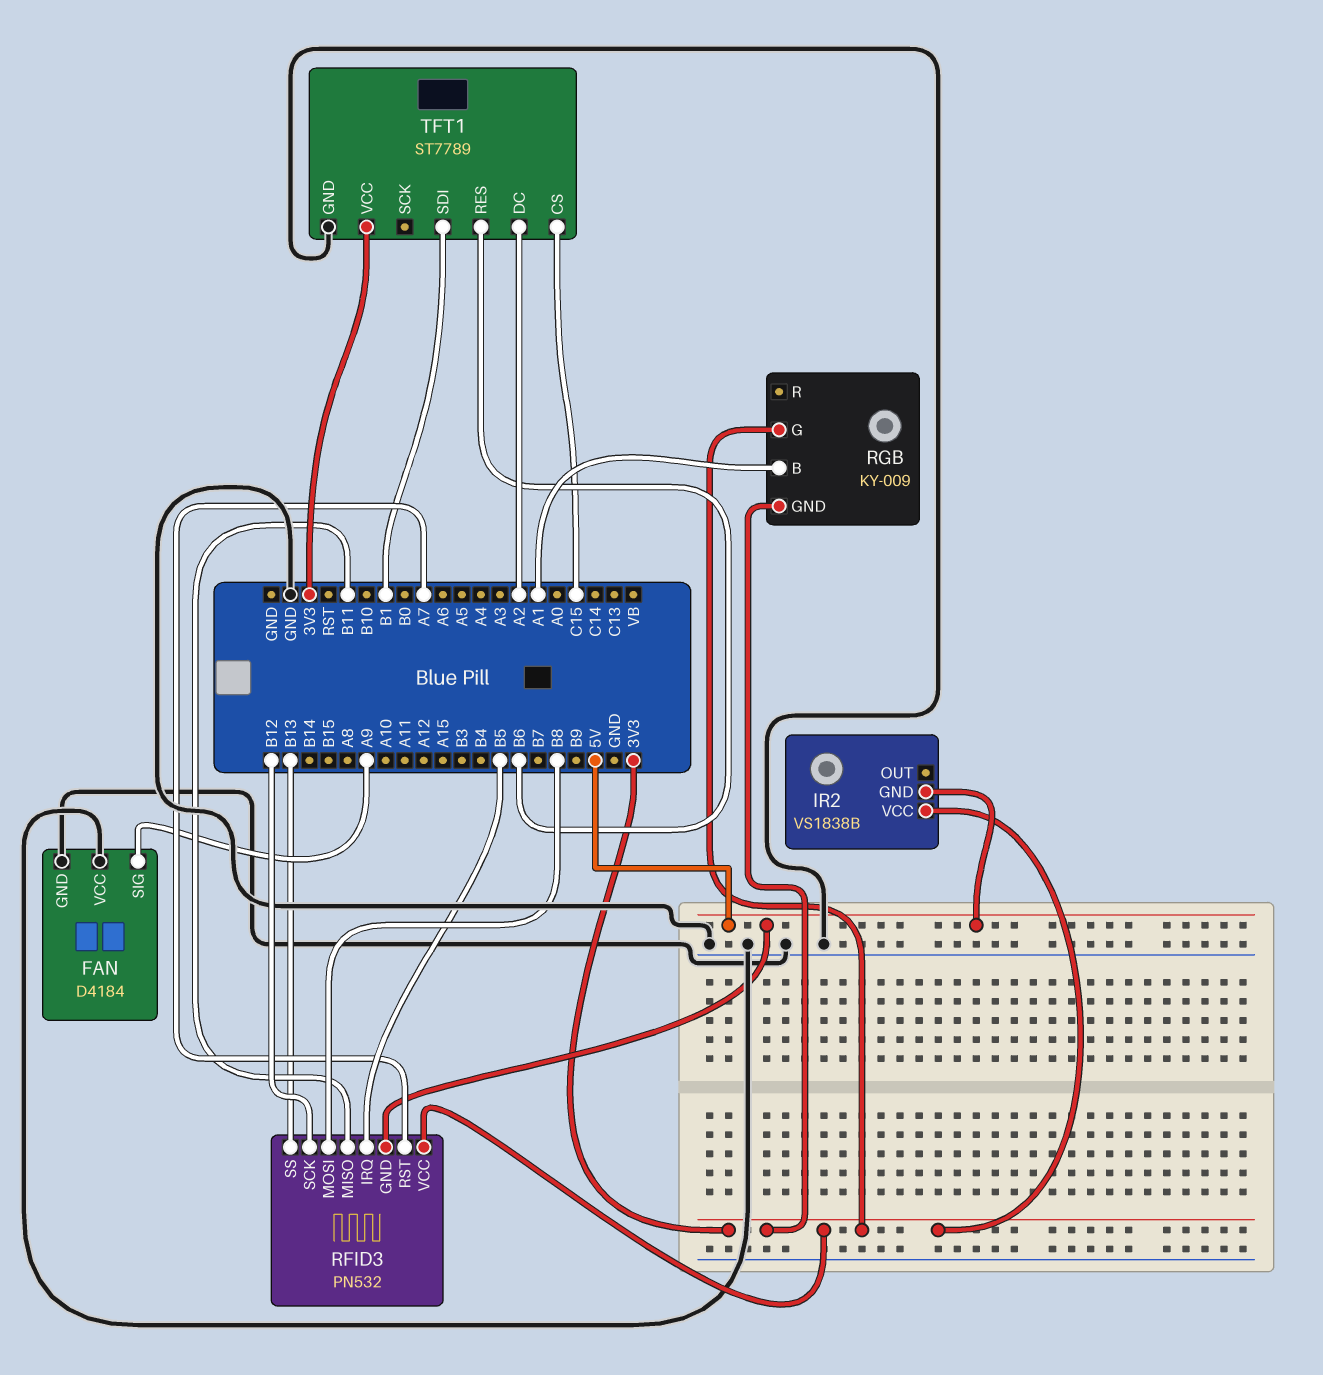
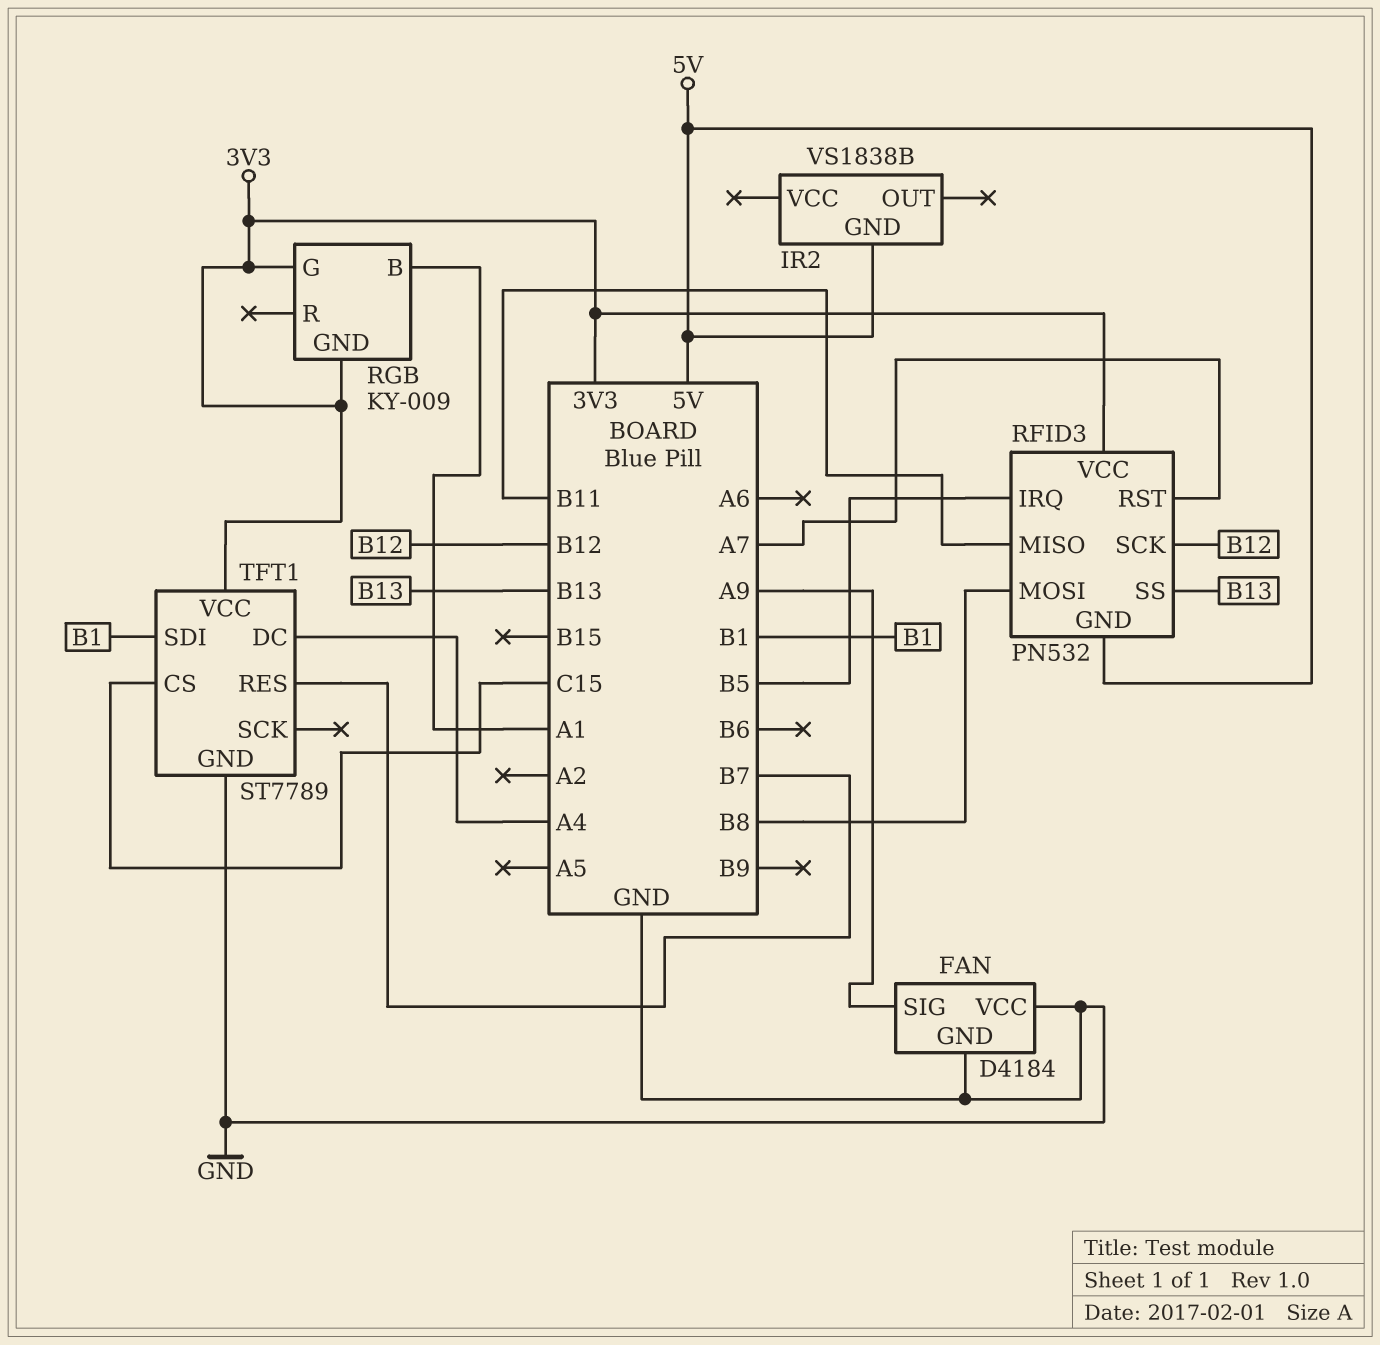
IR2 pin VCC: 3V3 -> none
TFT1 pin DC: A2 -> A4
TFT1 pin RES: B6 -> B7

